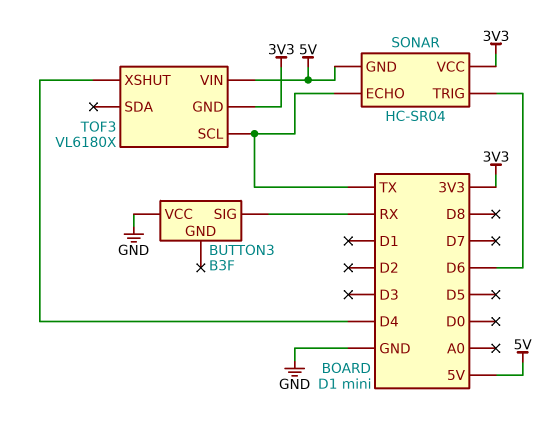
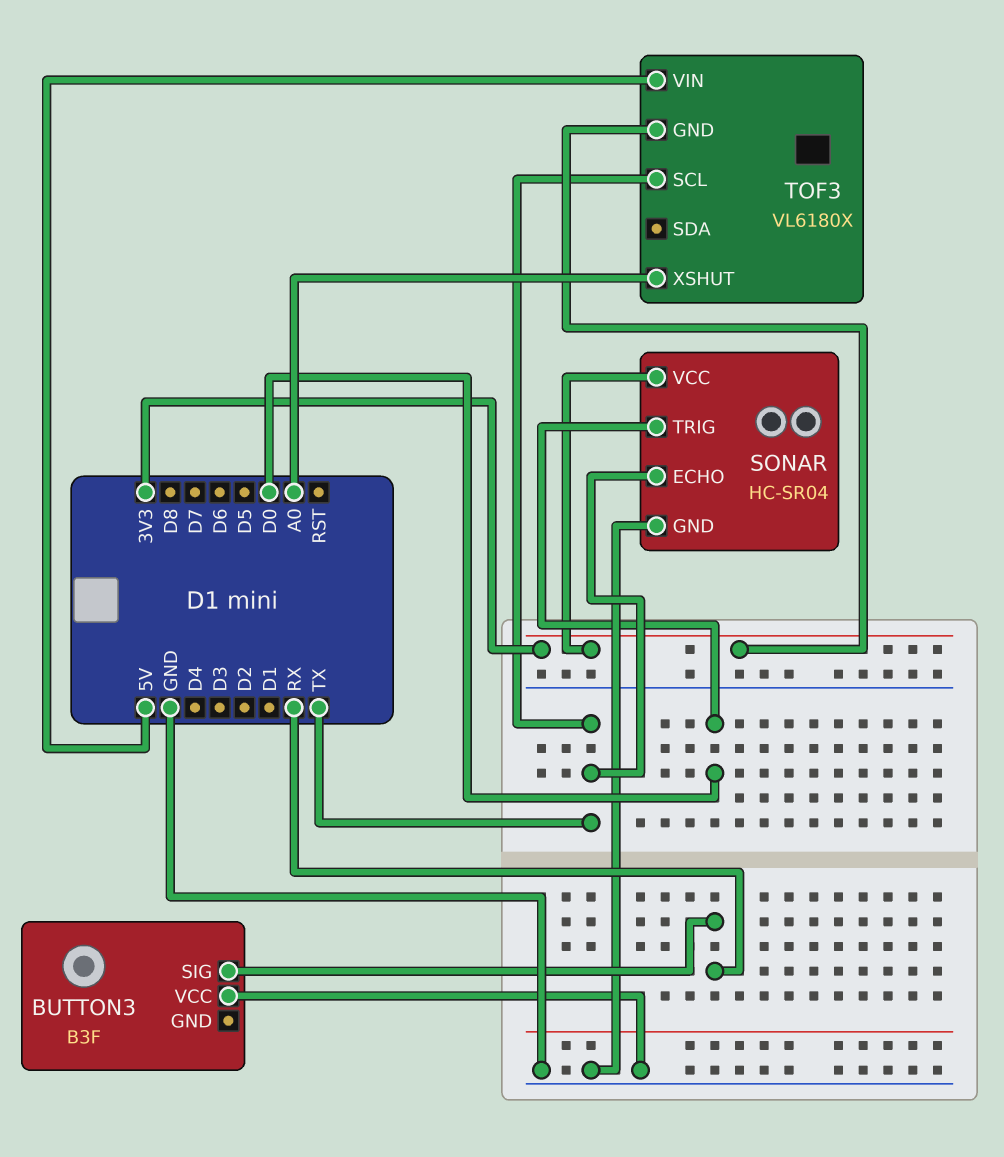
SONAR pin GND: 5V -> GND
SONAR pin TRIG: D6 -> D0
TOF3 pin XSHUT: D4 -> A0

